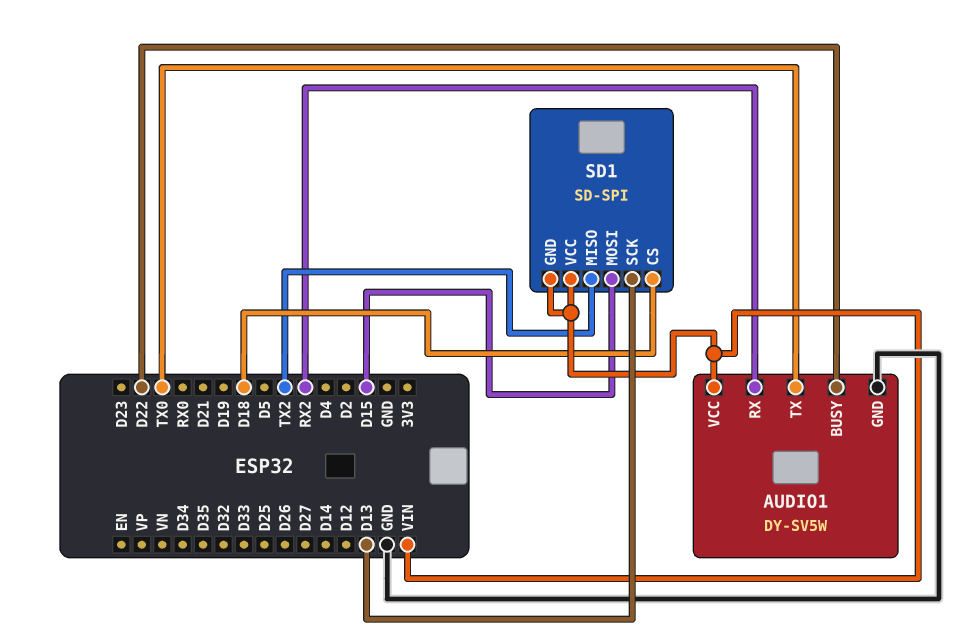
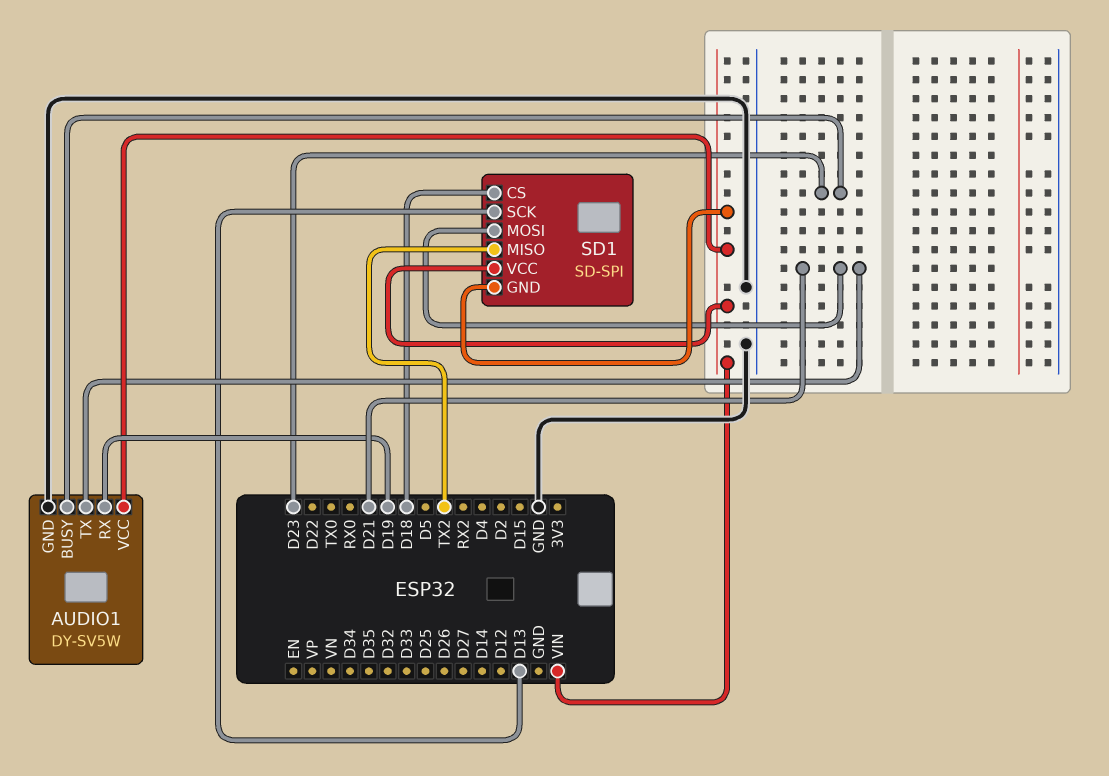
AUDIO1 pin BUSY: D22 -> D23
AUDIO1 pin RX: RX2 -> D19
AUDIO1 pin TX: TX0 -> D21
SD1 pin MOSI: D15 -> D21

